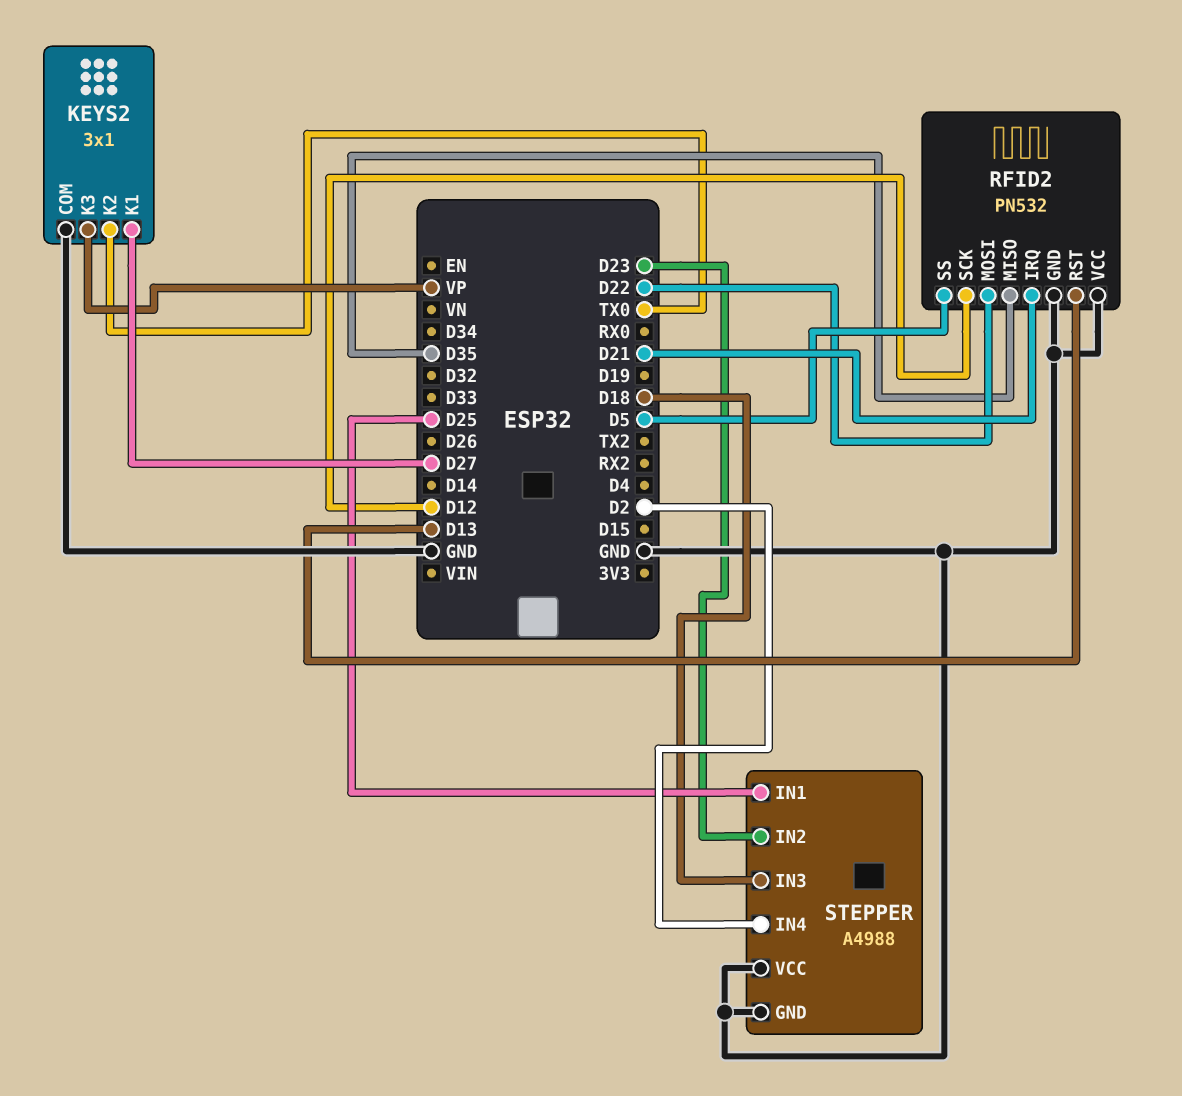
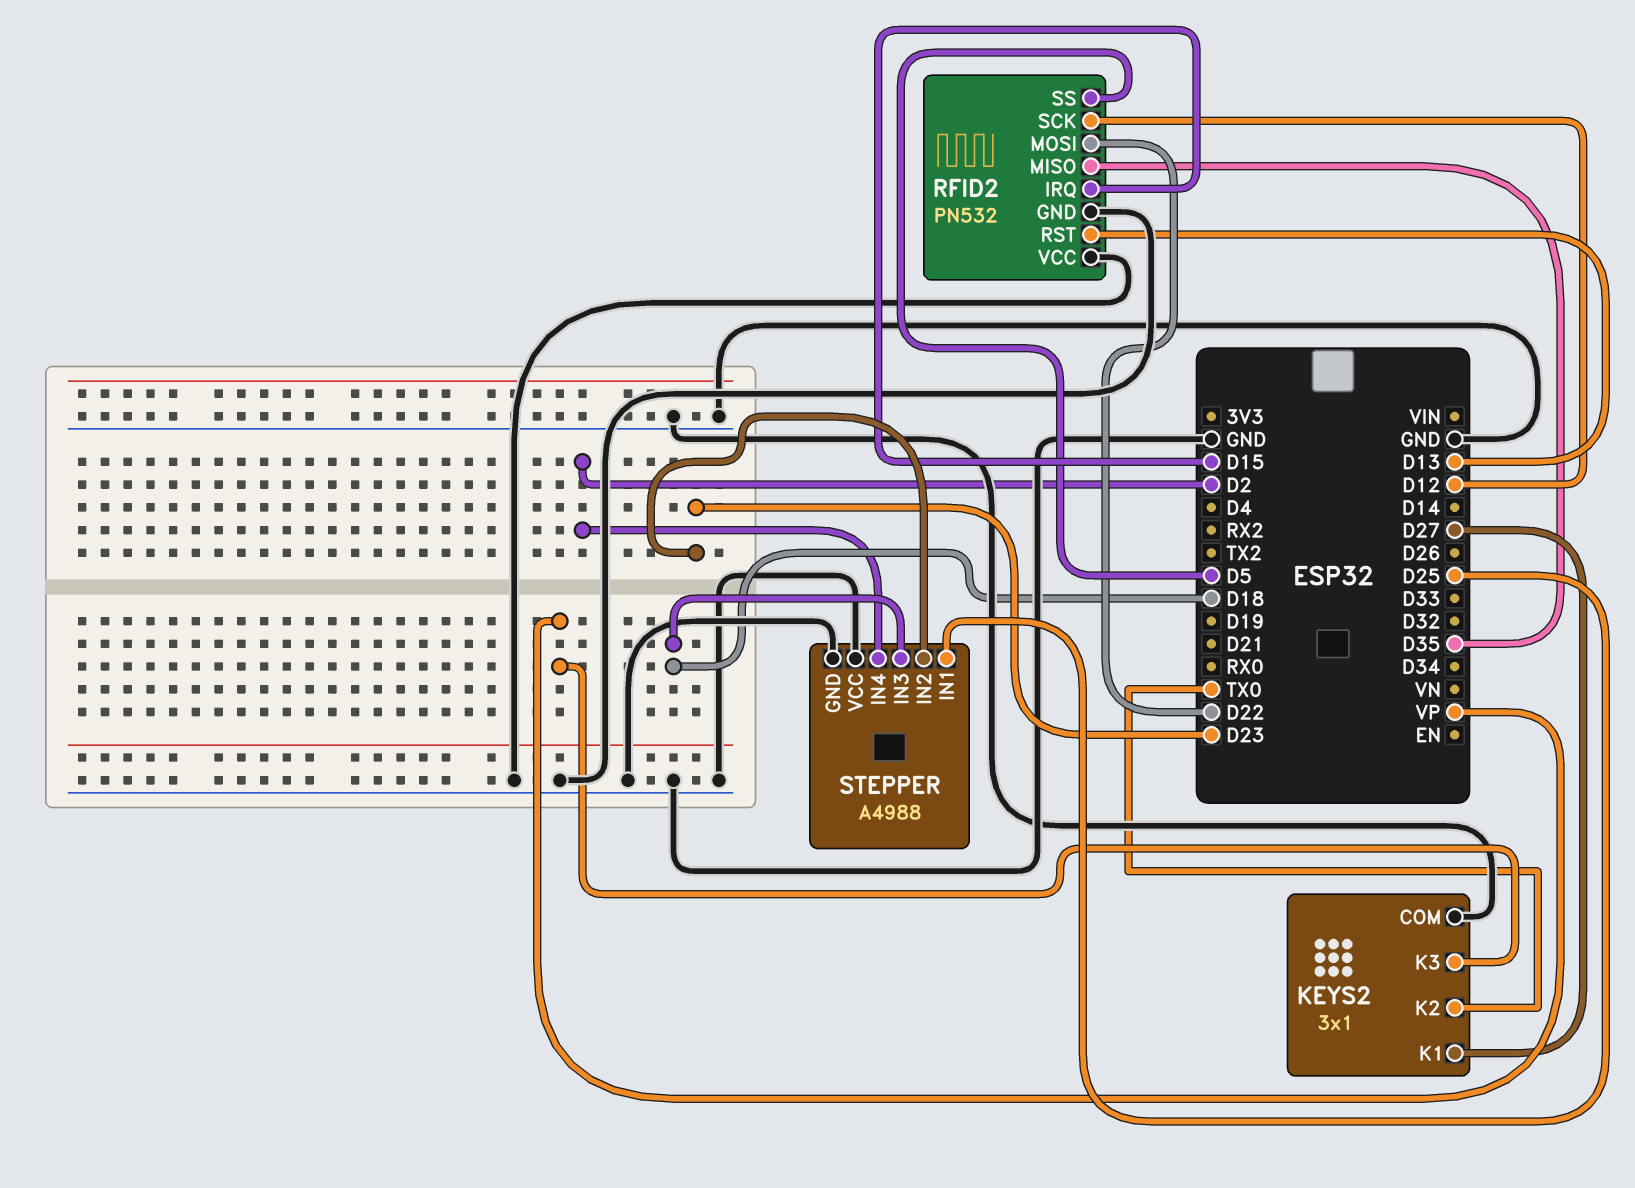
RFID2 pin IRQ: D21 -> D15

